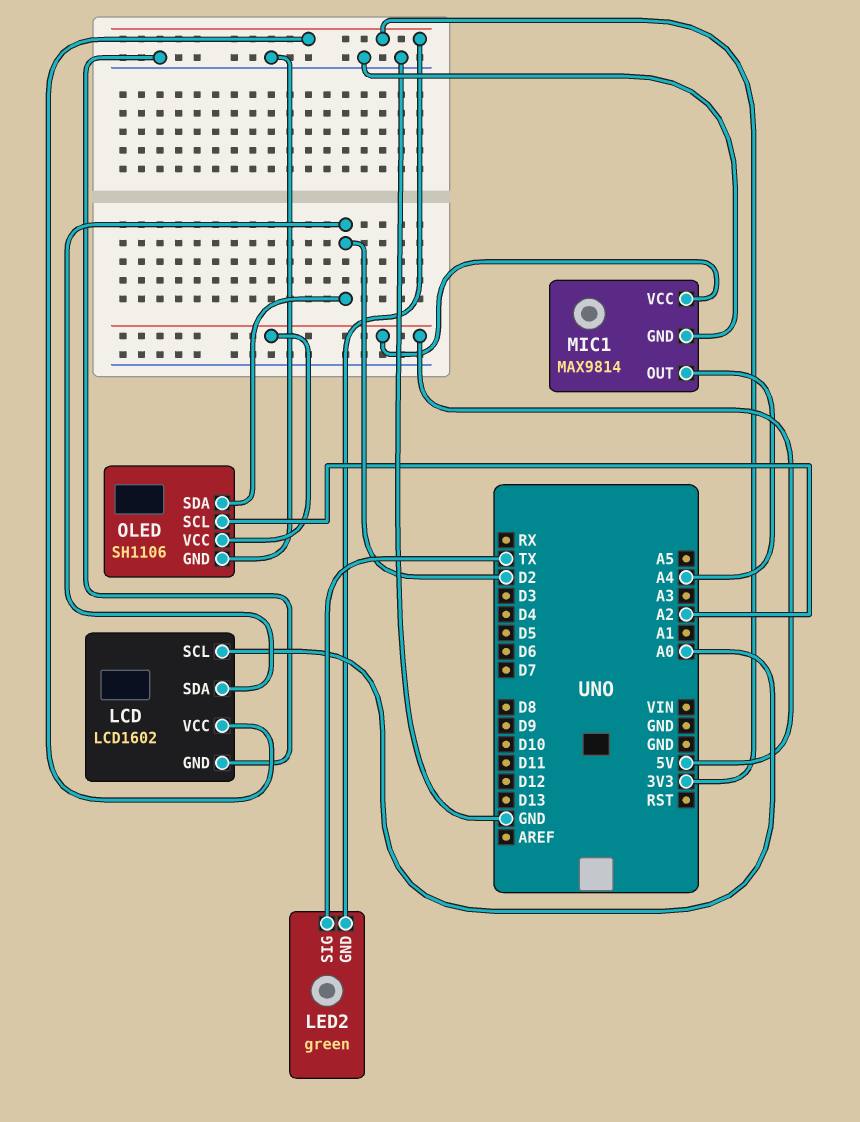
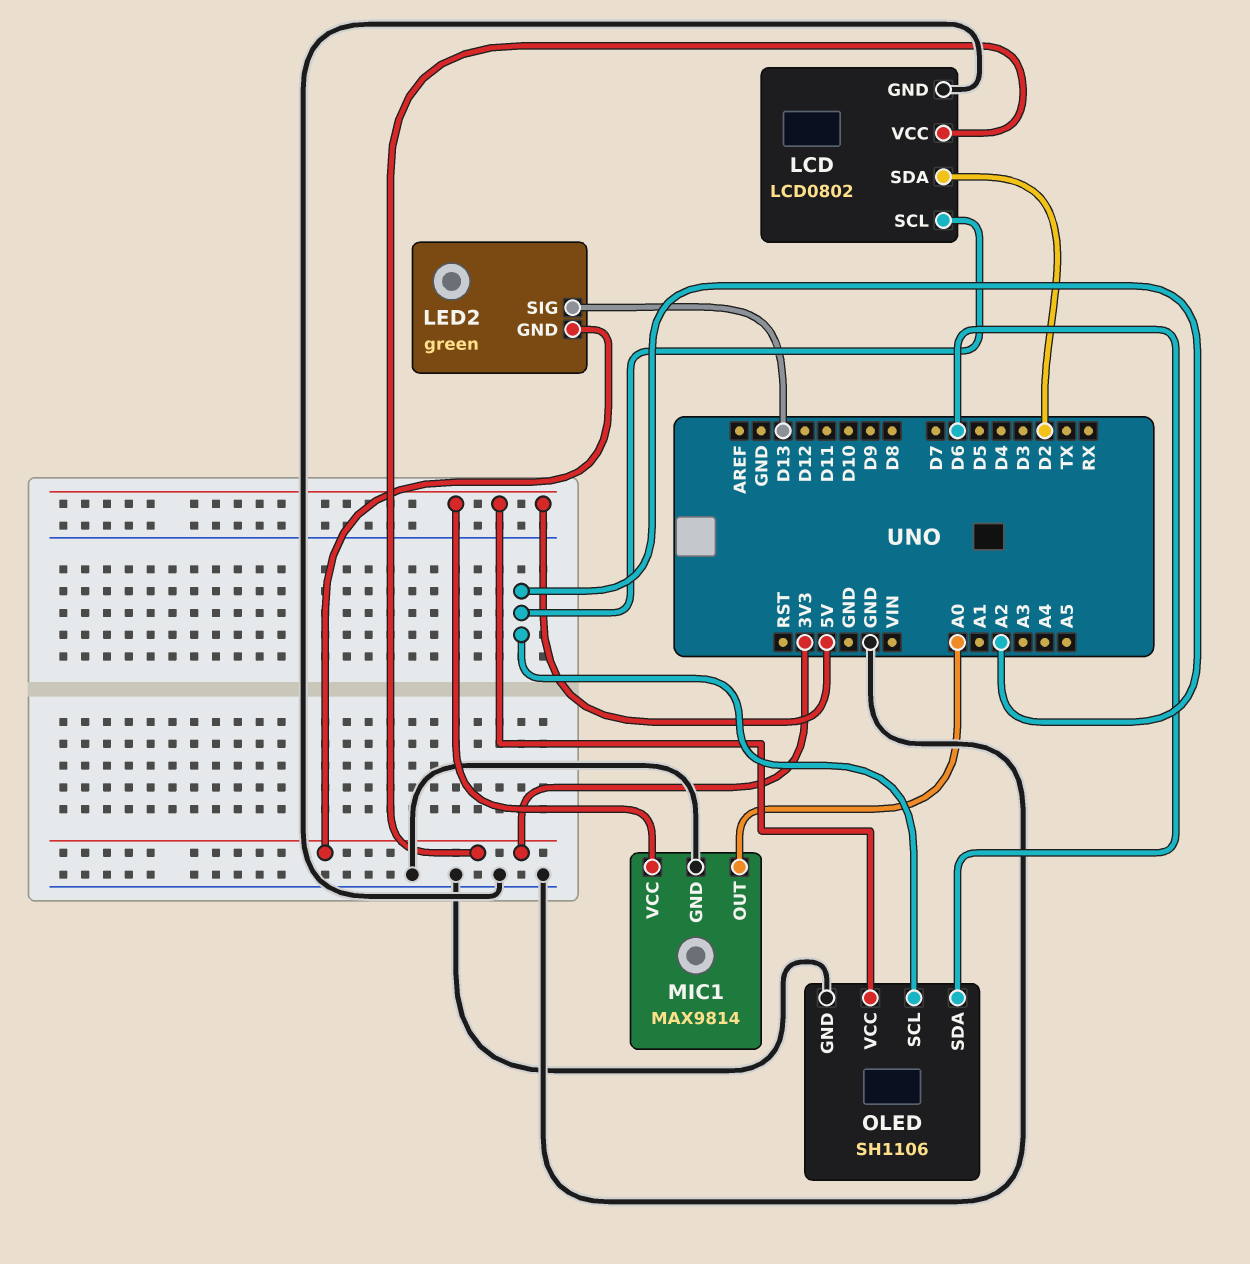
LCD: LCD1602 -> LCD0802
LCD pin SCL: A0 -> A2
LED2 pin SIG: TX -> D13
MIC1 pin OUT: A4 -> A0
OLED pin SDA: D2 -> D6

